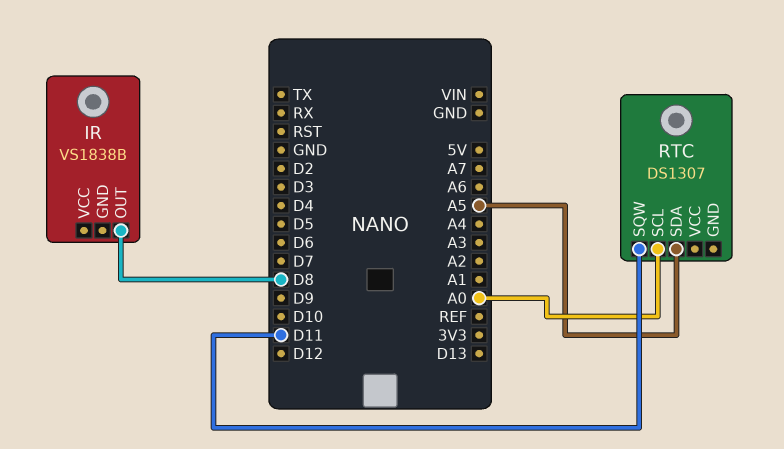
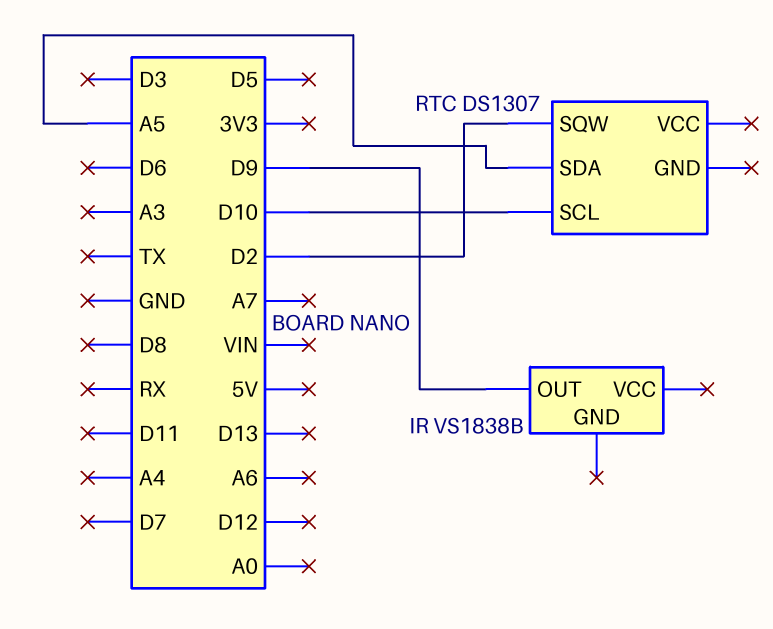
IR pin OUT: D8 -> D9
RTC pin SCL: A0 -> D10
RTC pin SQW: D11 -> D2

